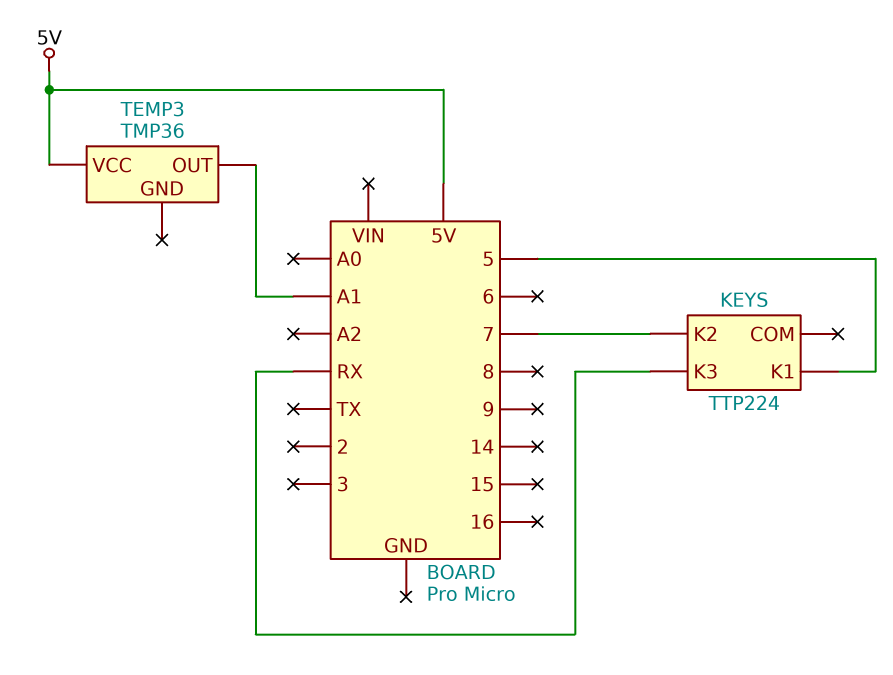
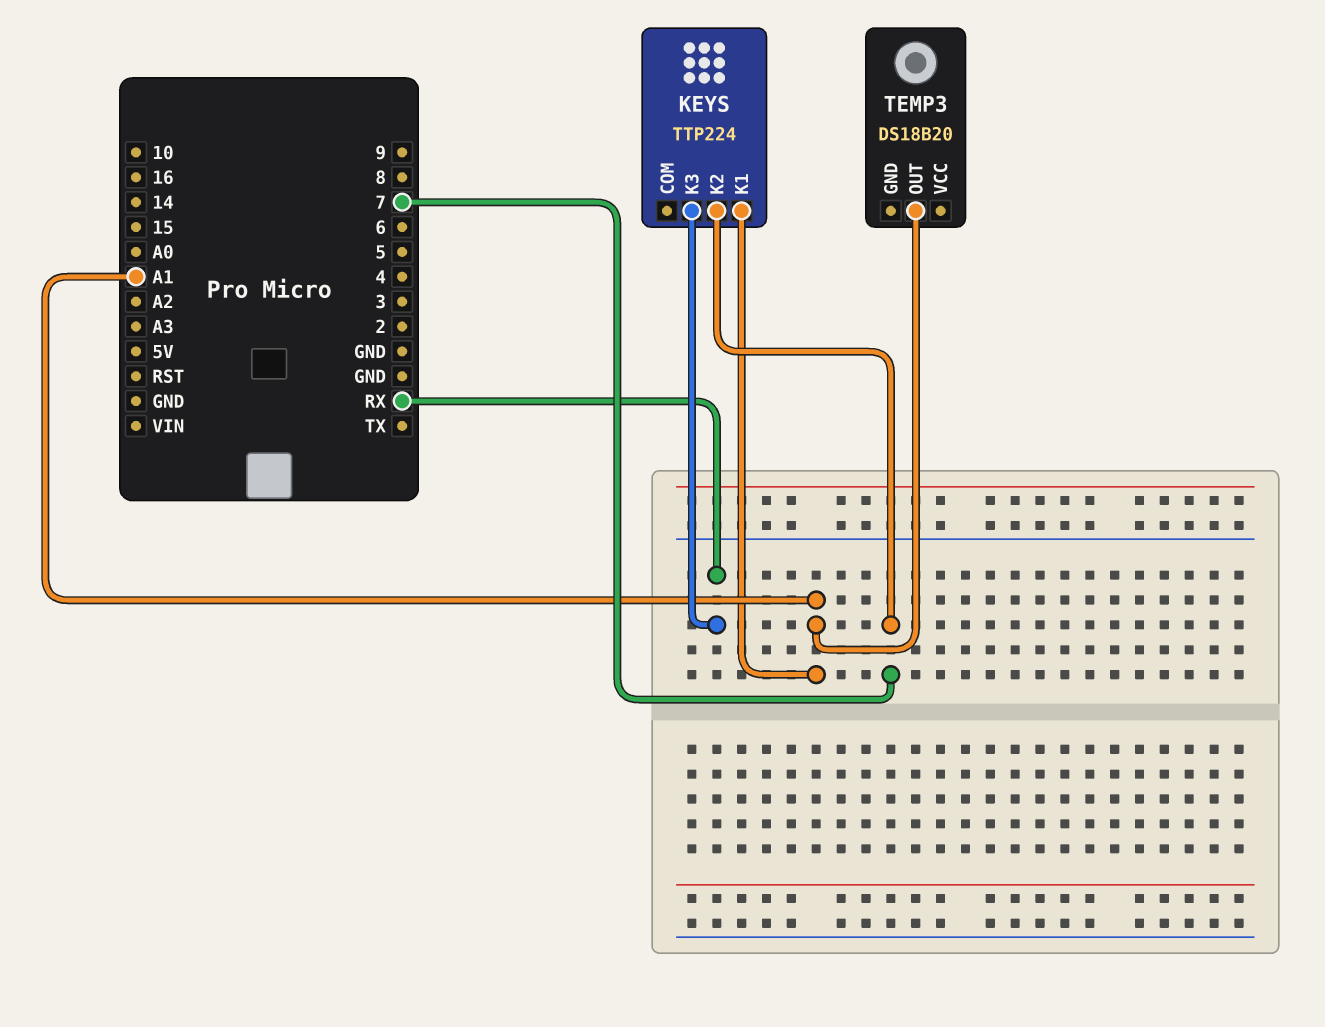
KEYS pin K1: 5 -> A1
TEMP3: TMP36 -> DS18B20
TEMP3 pin VCC: 5V -> none

